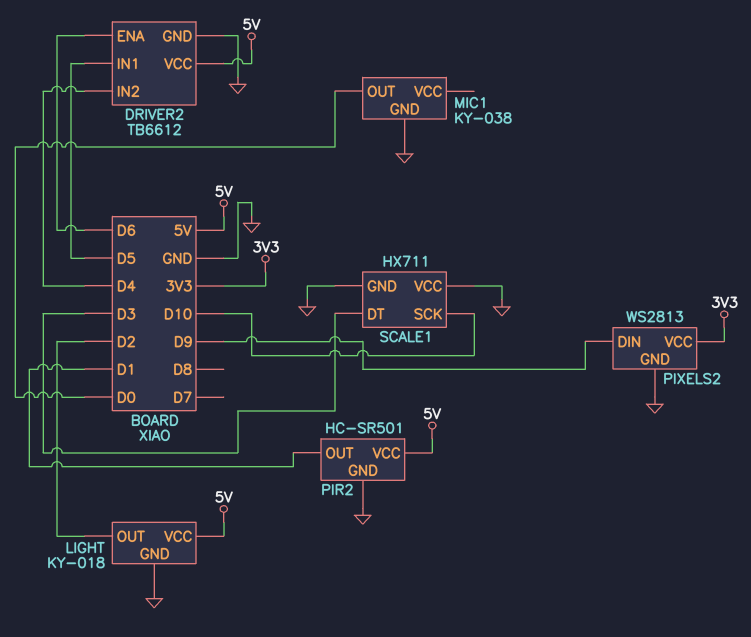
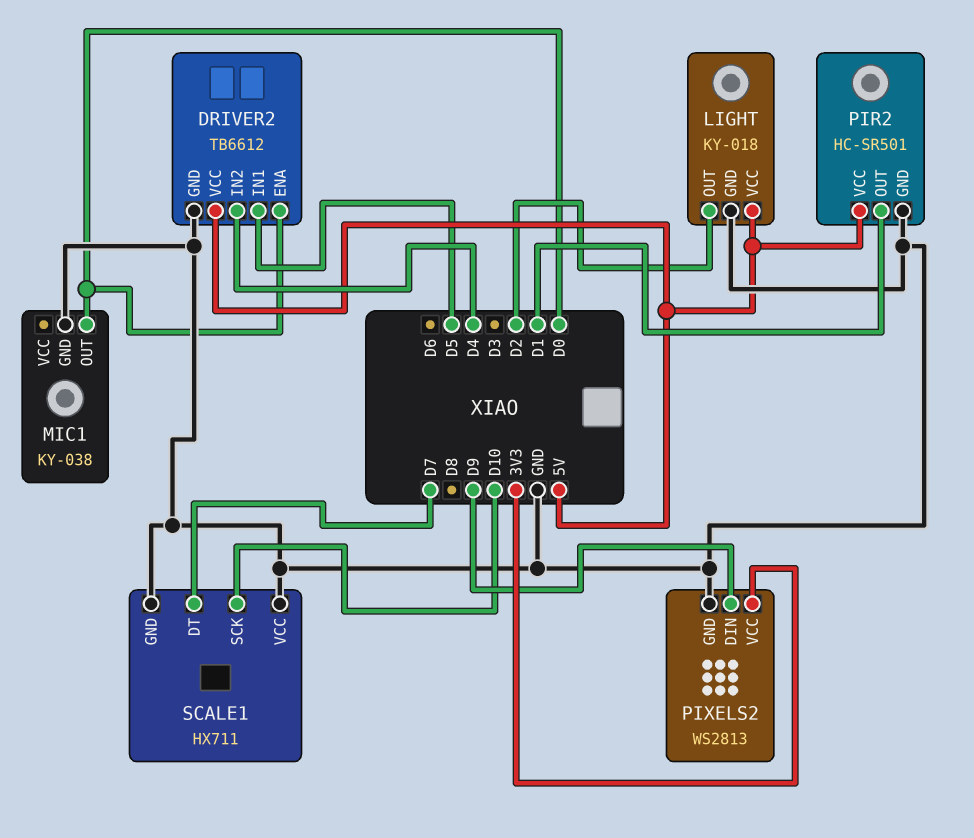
DRIVER2 pin ENA: D6 -> D0
SCALE1 pin DT: D3 -> D7

